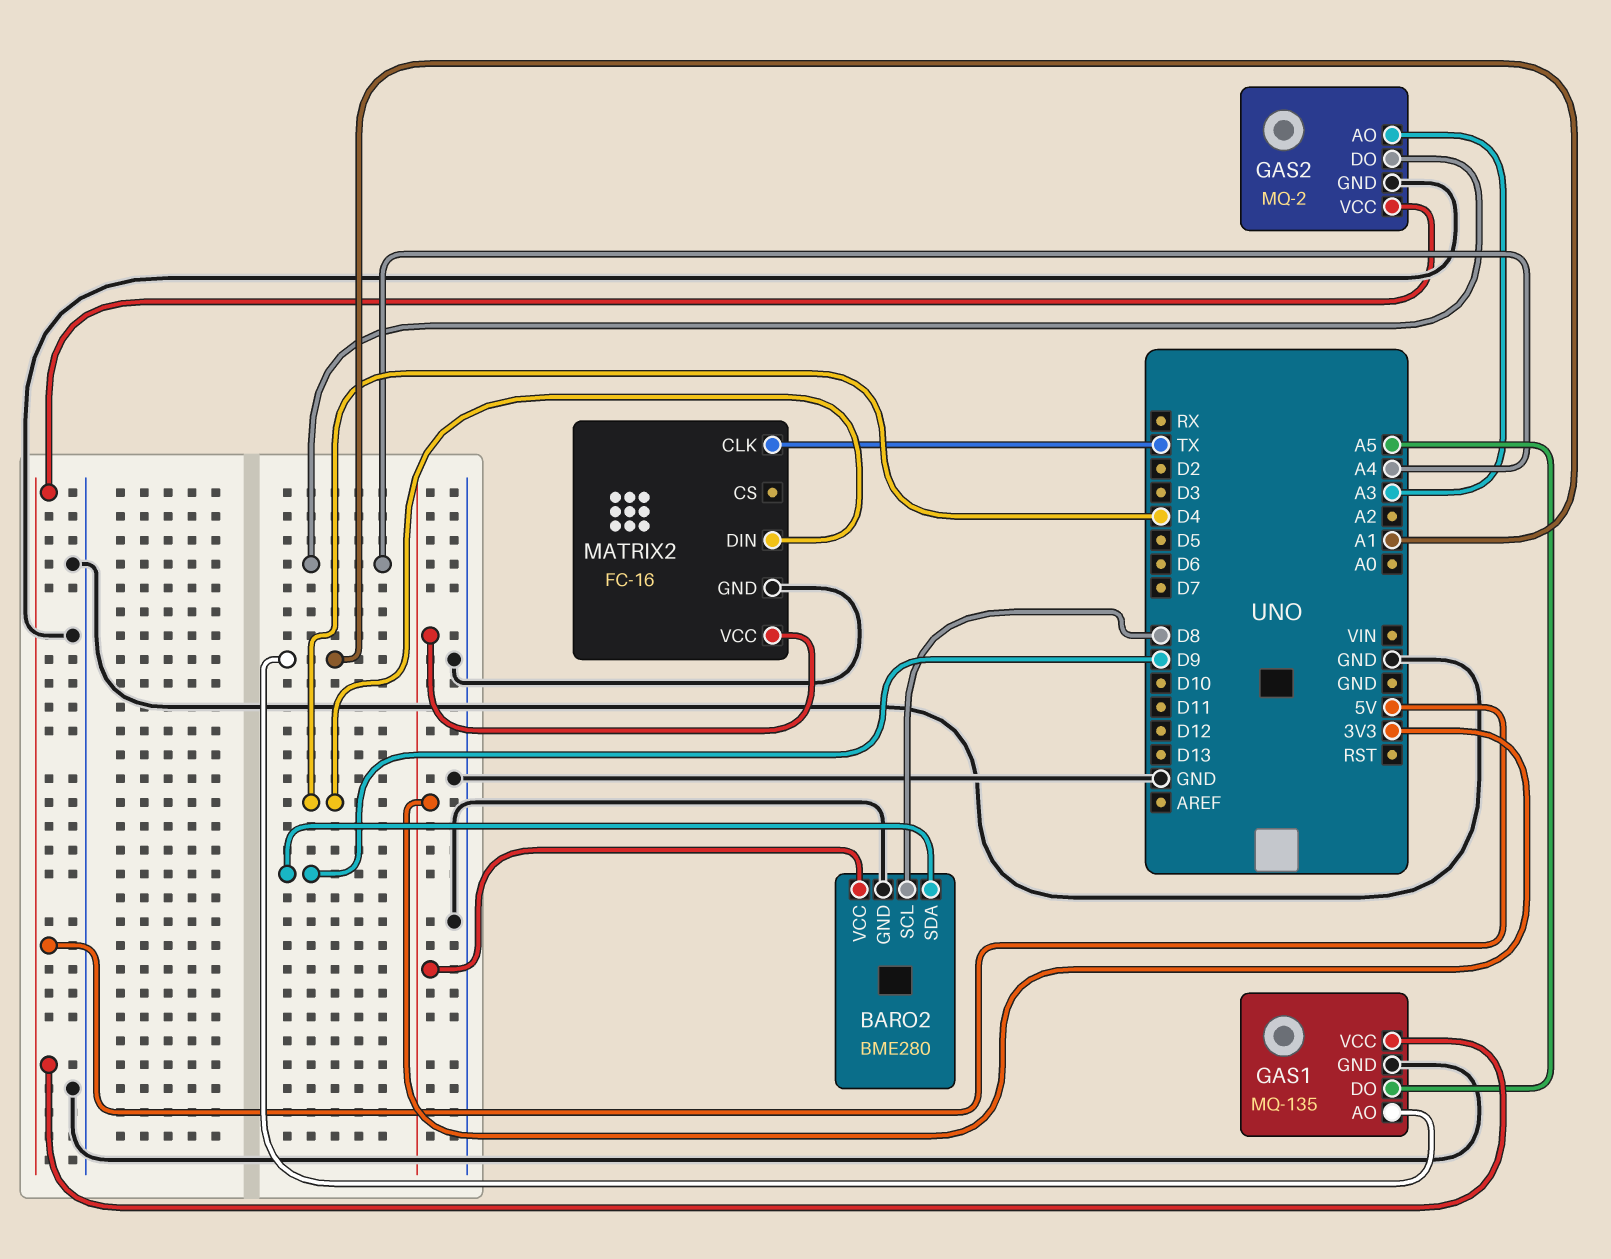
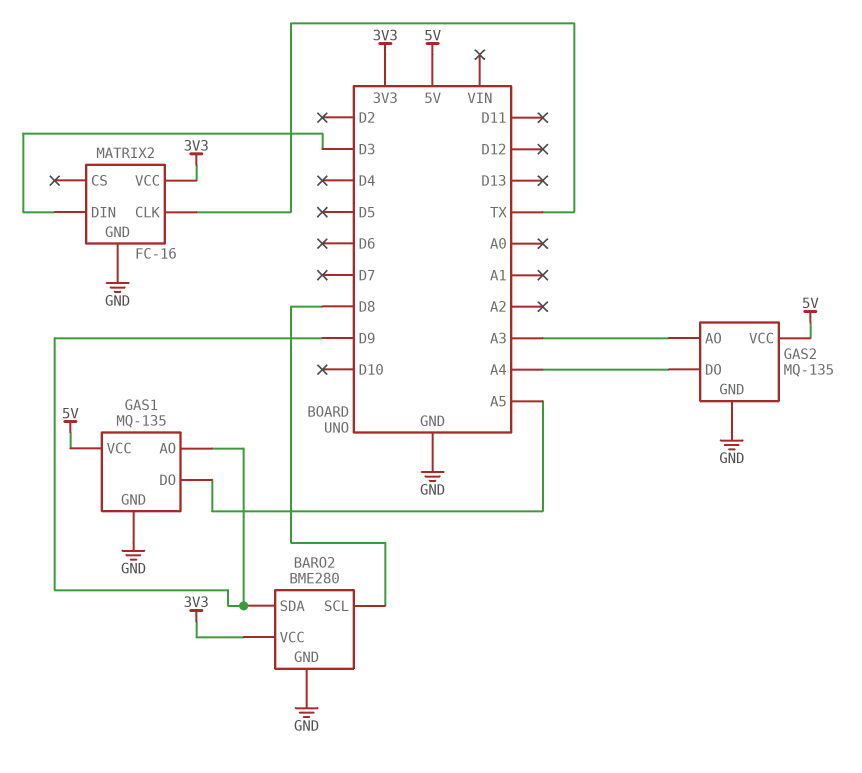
GAS1 pin AO: A1 -> D9
GAS2: MQ-2 -> MQ-135
MATRIX2 pin DIN: D4 -> D3

